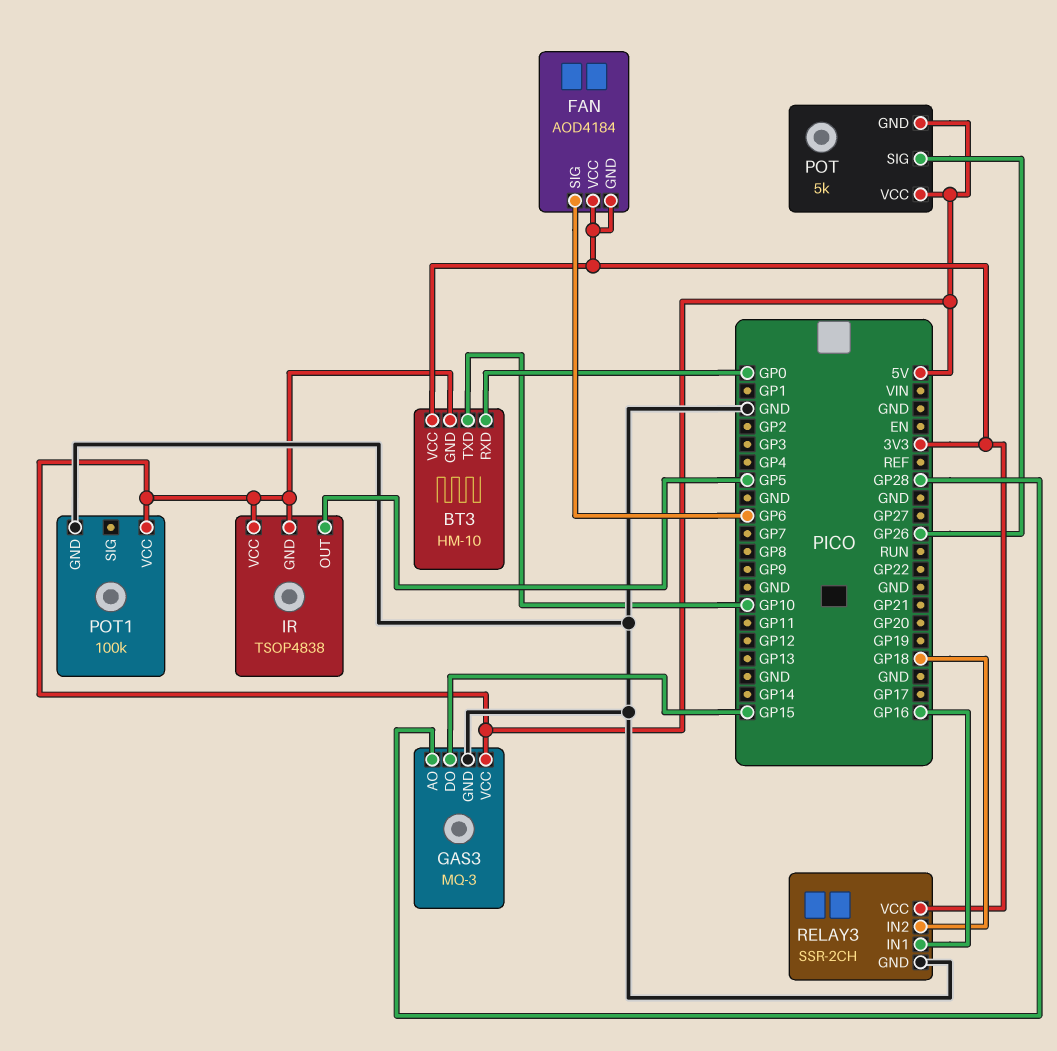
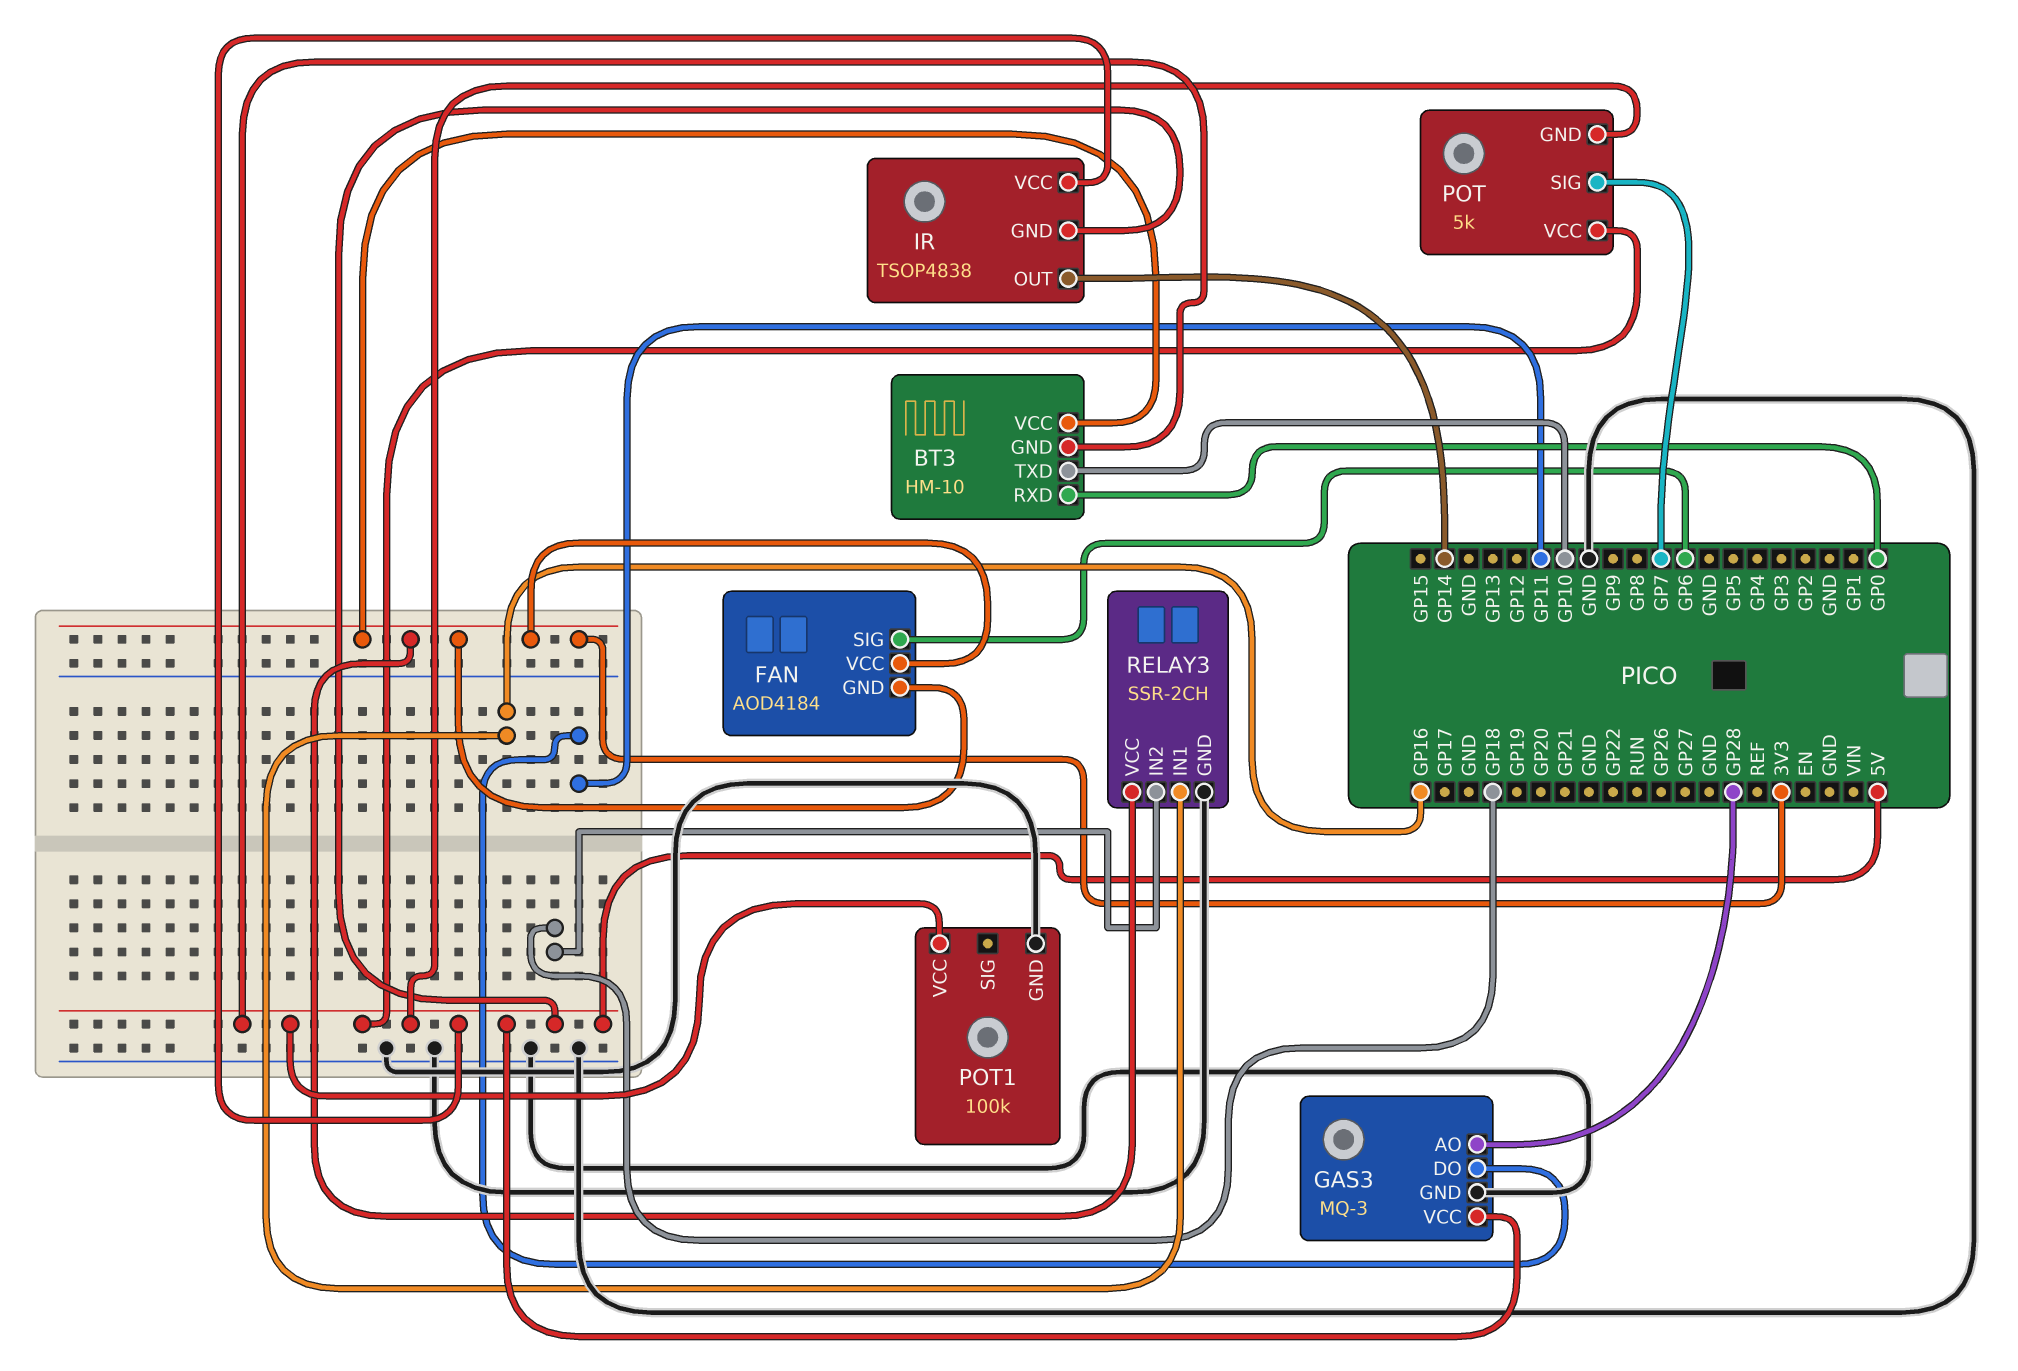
GAS3 pin DO: GP15 -> GP11
IR pin OUT: GP5 -> GP14
POT pin SIG: GP26 -> GP7

